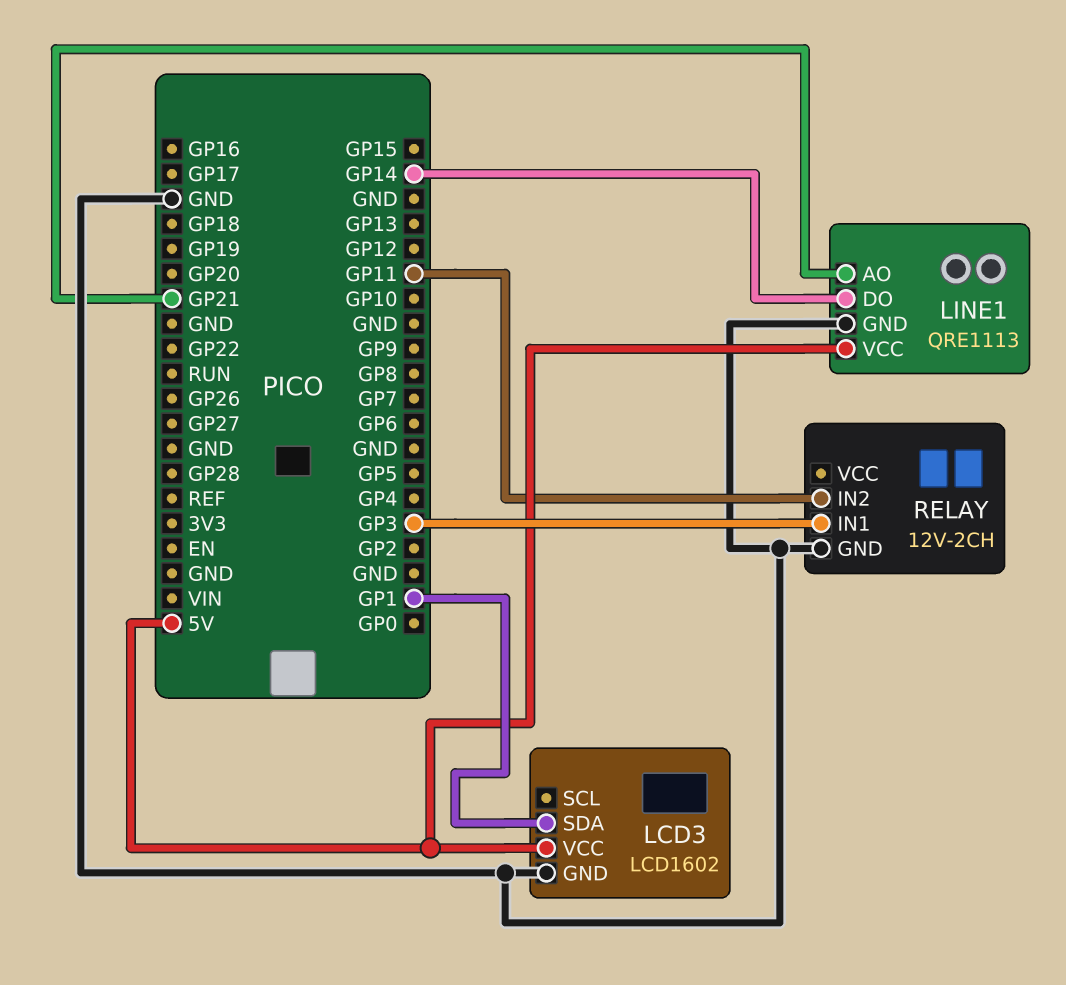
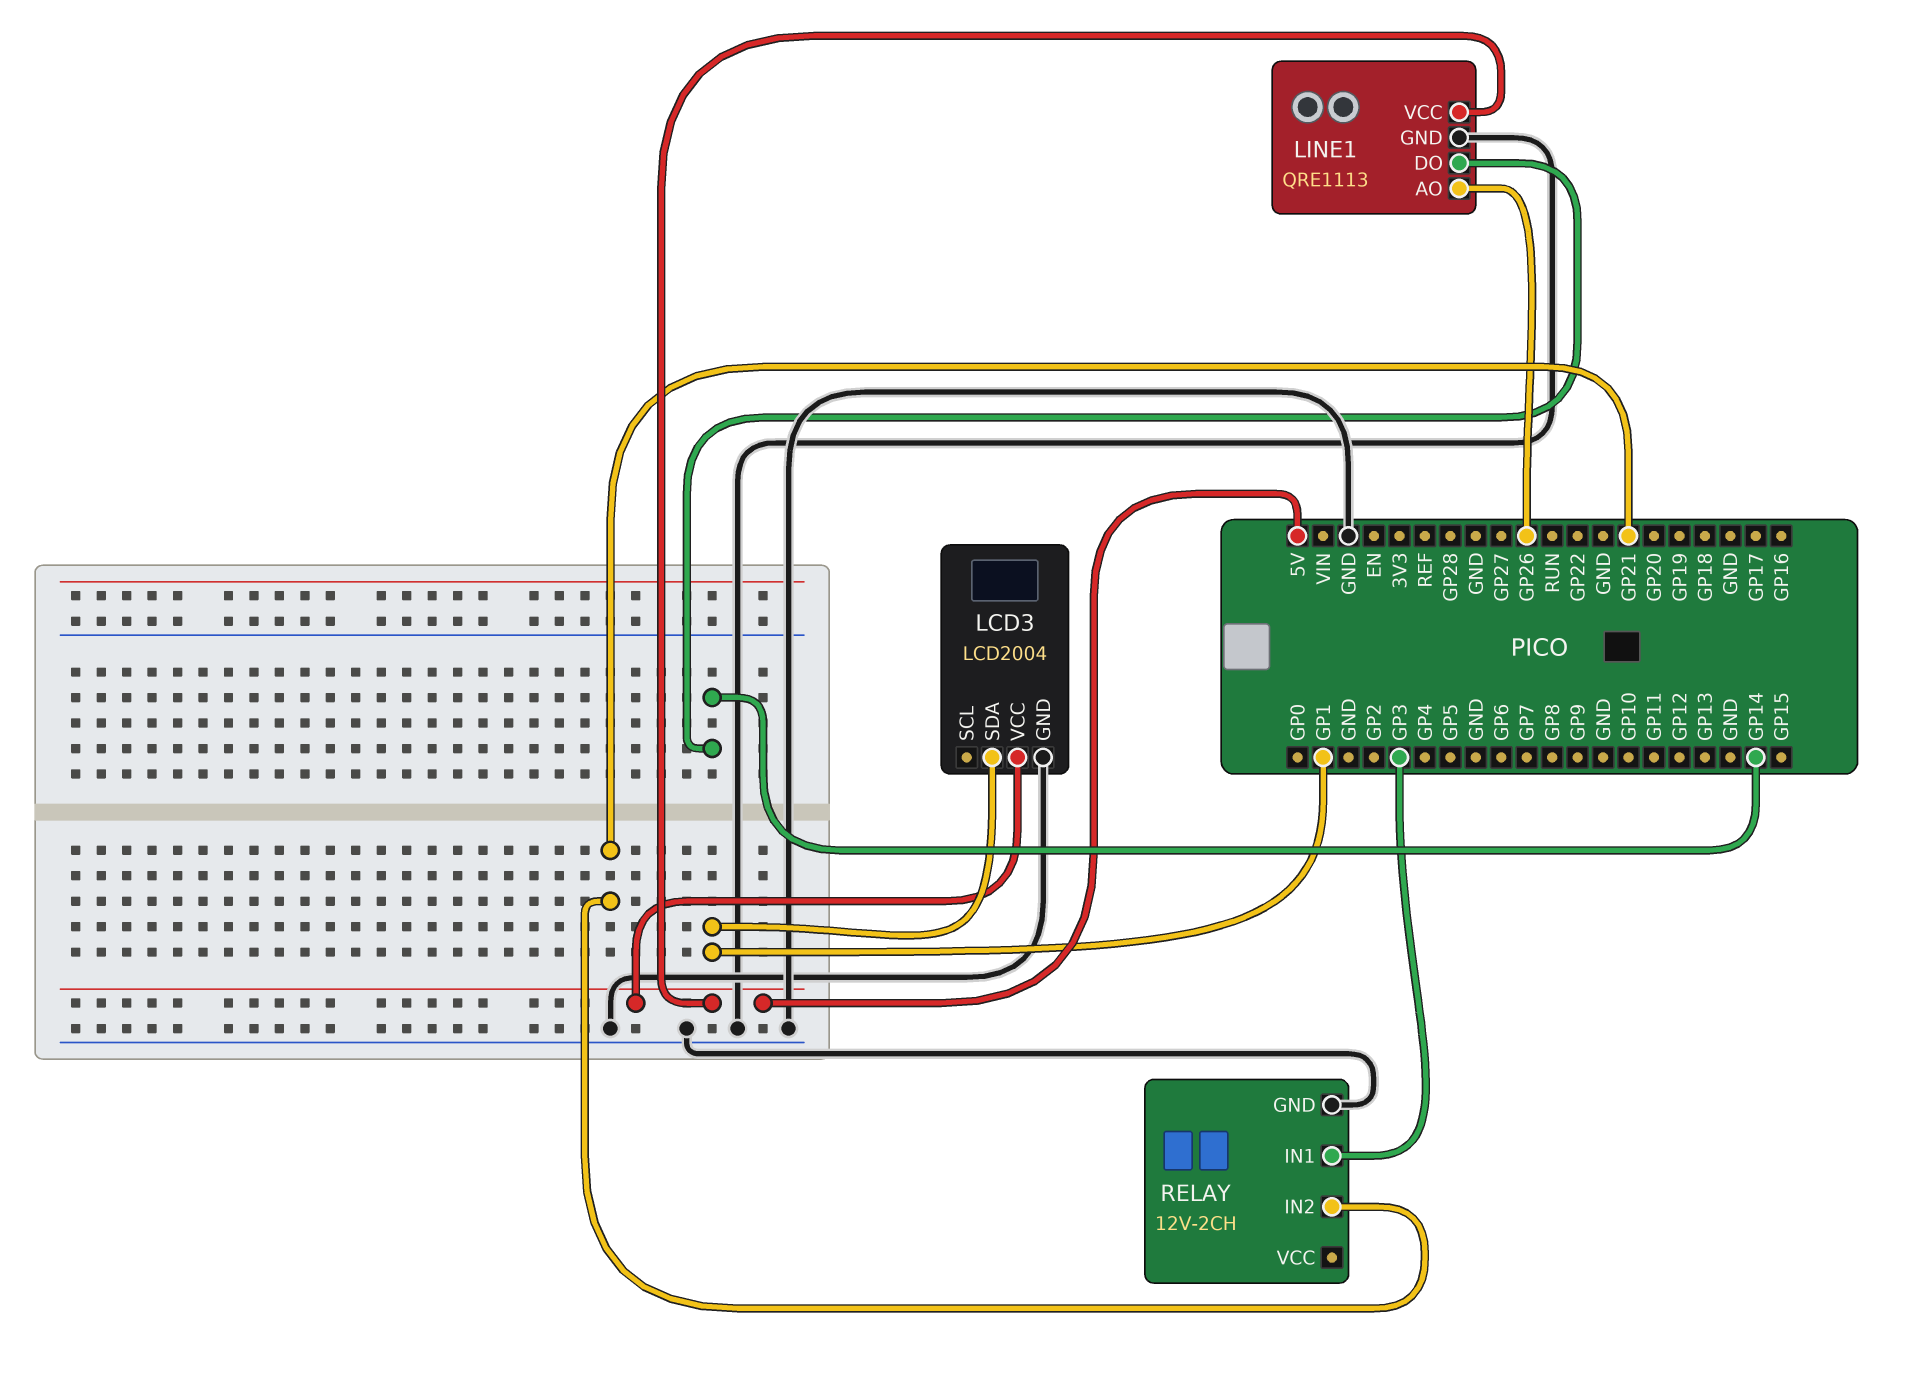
LCD3: LCD1602 -> LCD2004
LINE1 pin AO: GP21 -> GP26
RELAY pin IN2: GP11 -> GP21

